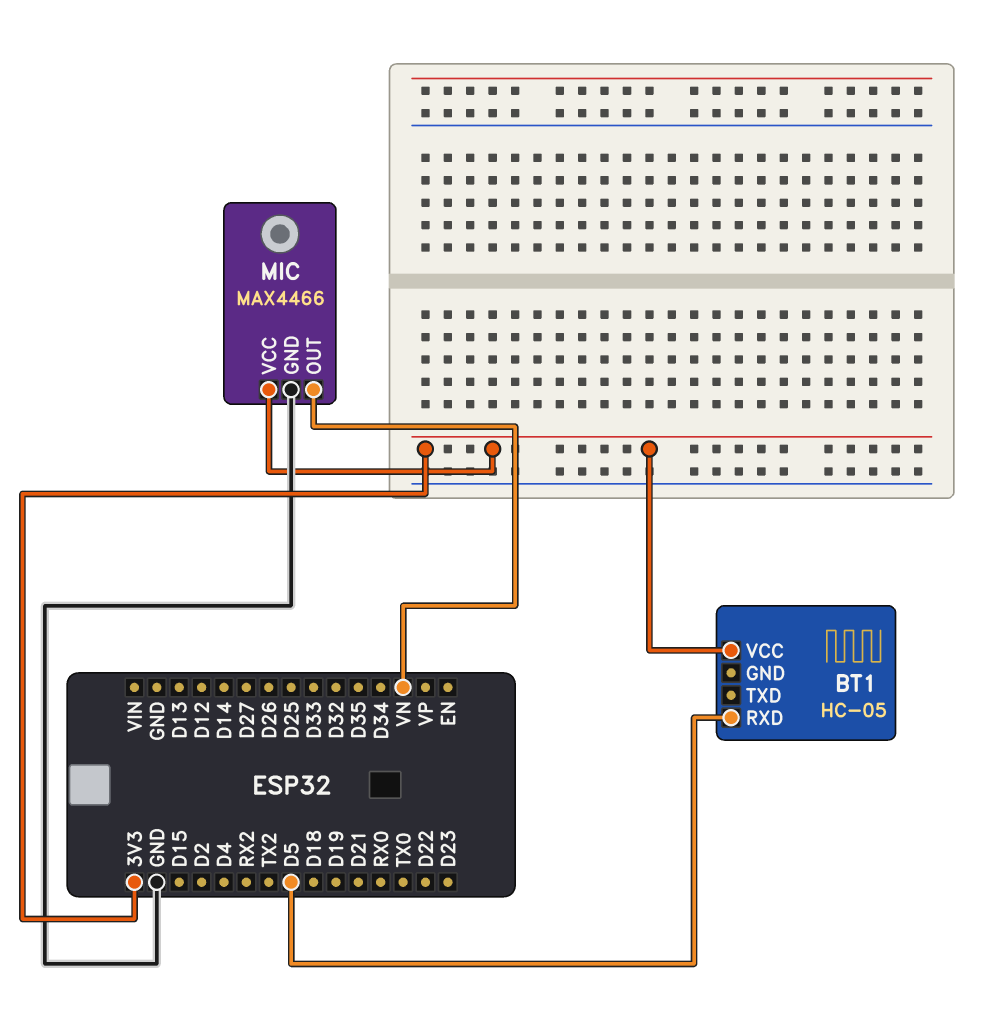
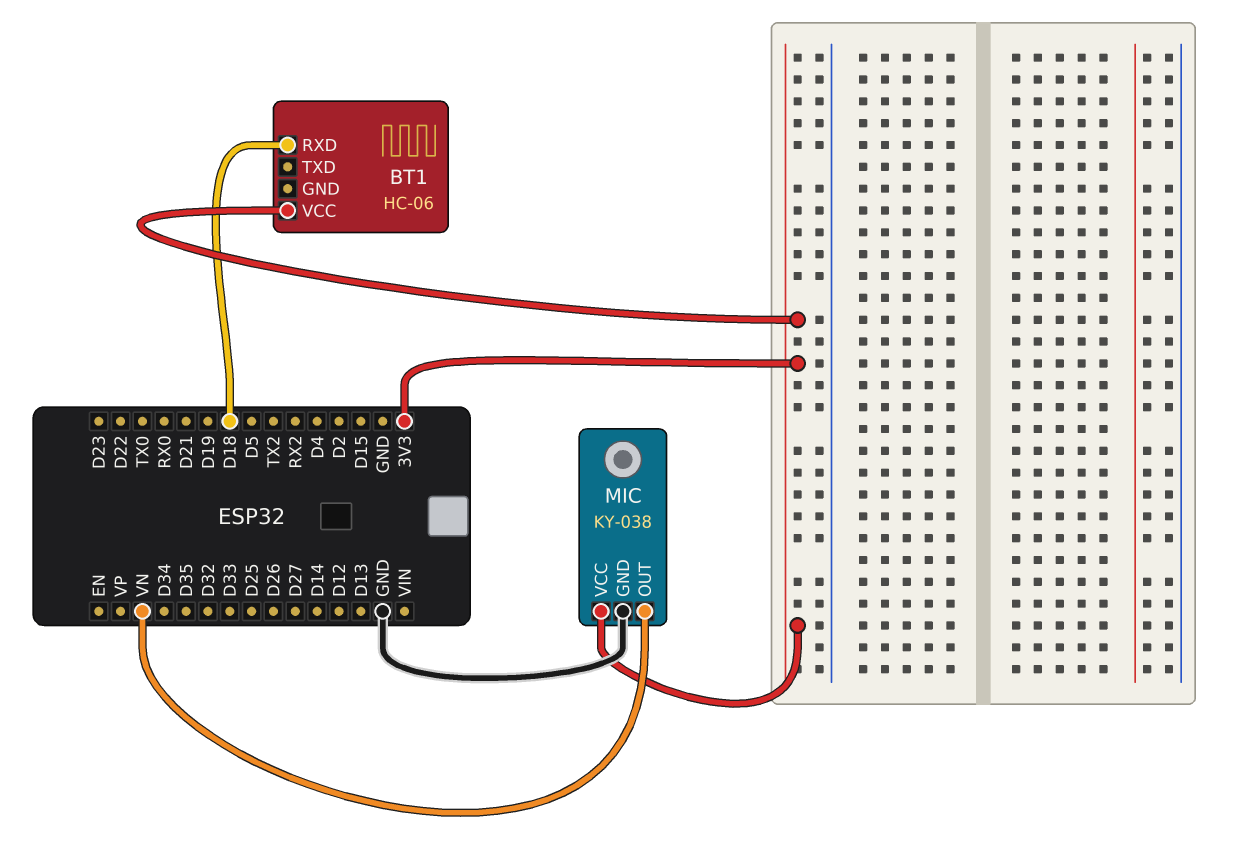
BT1: HC-05 -> HC-06
BT1 pin RXD: D5 -> D18
MIC: MAX4466 -> KY-038

